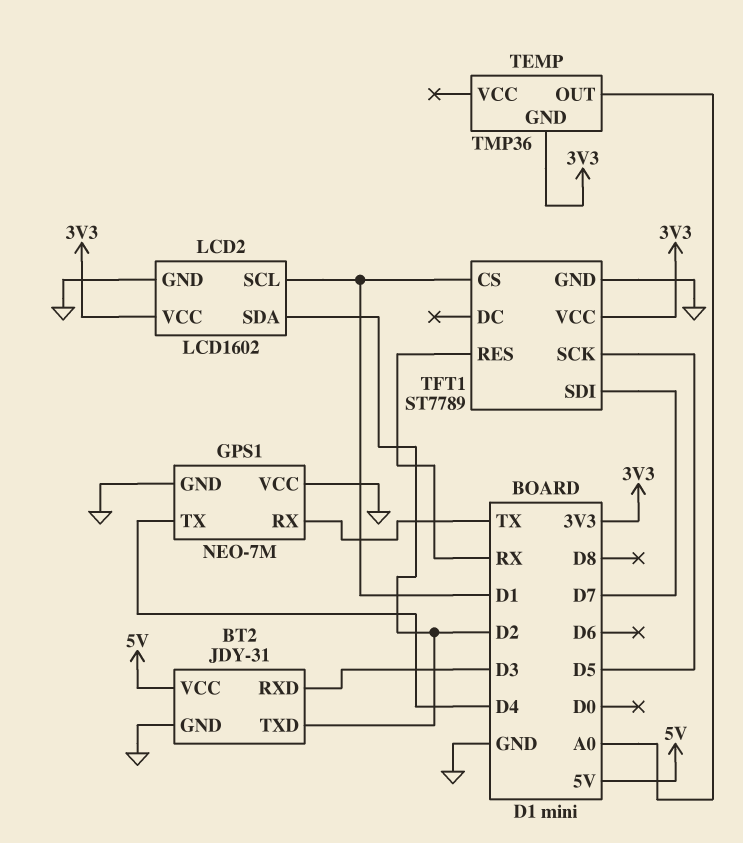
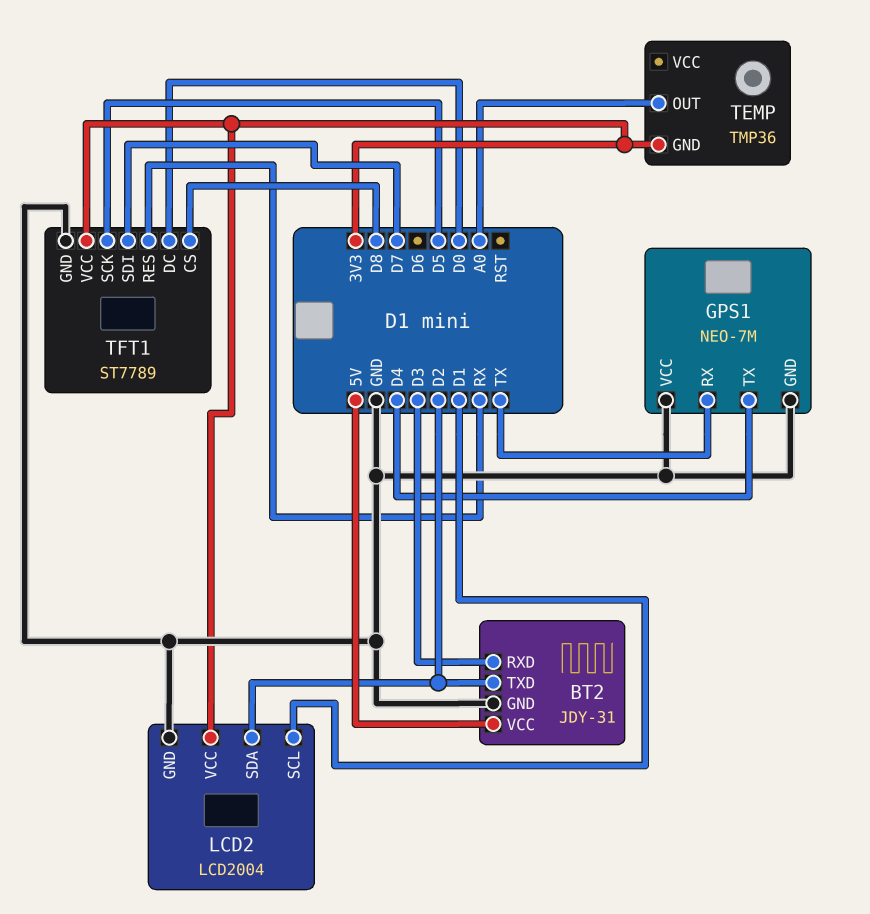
LCD2: LCD1602 -> LCD2004
TFT1 pin CS: D1 -> D8
TFT1 pin DC: none -> D0

